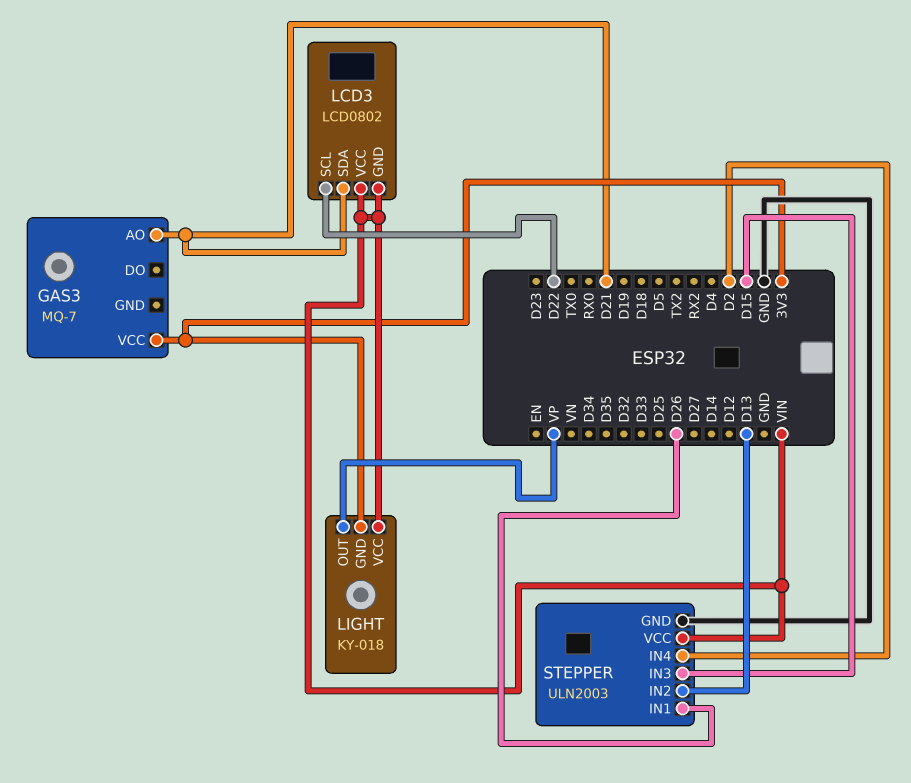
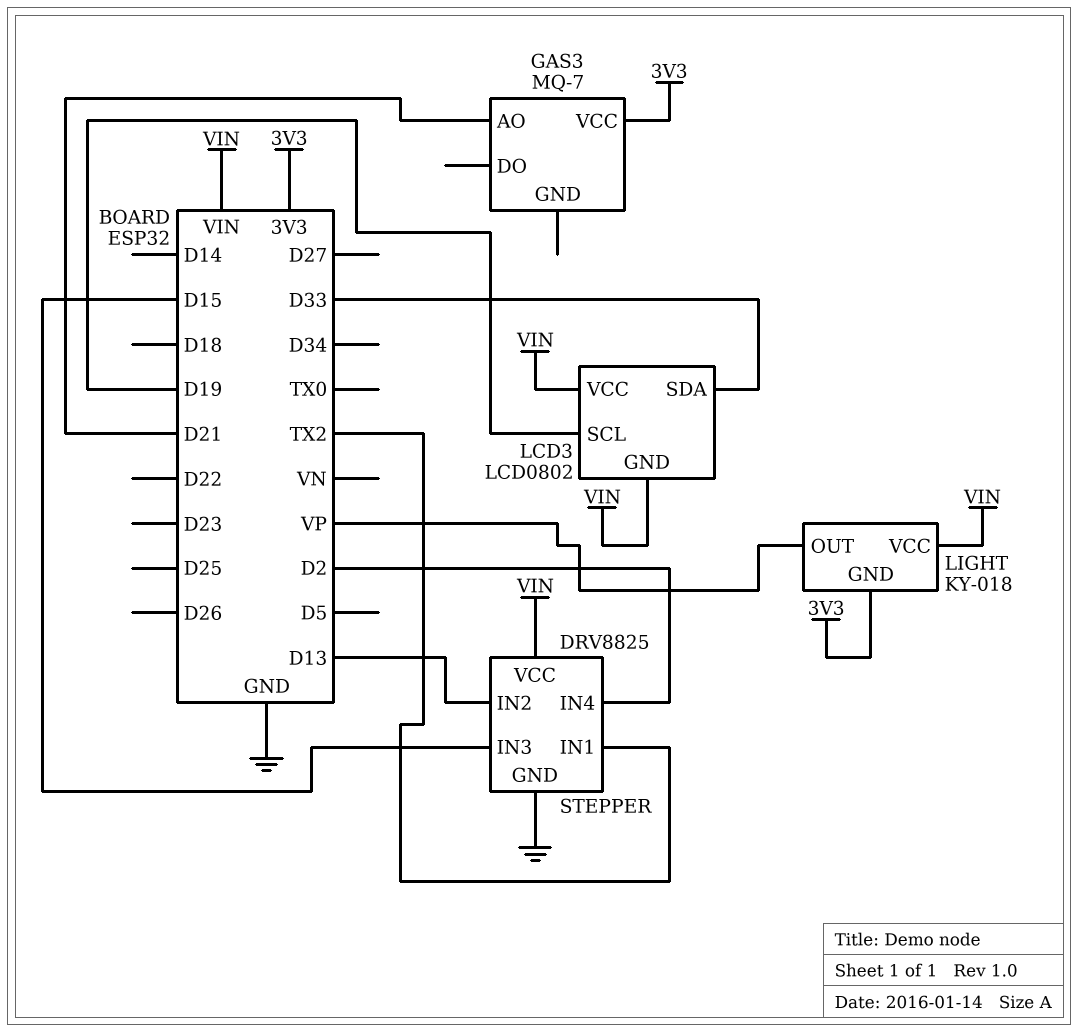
LCD3 pin SCL: D22 -> D19
LCD3 pin SDA: D21 -> D33
STEPPER: ULN2003 -> DRV8825
STEPPER pin IN1: D26 -> TX2

